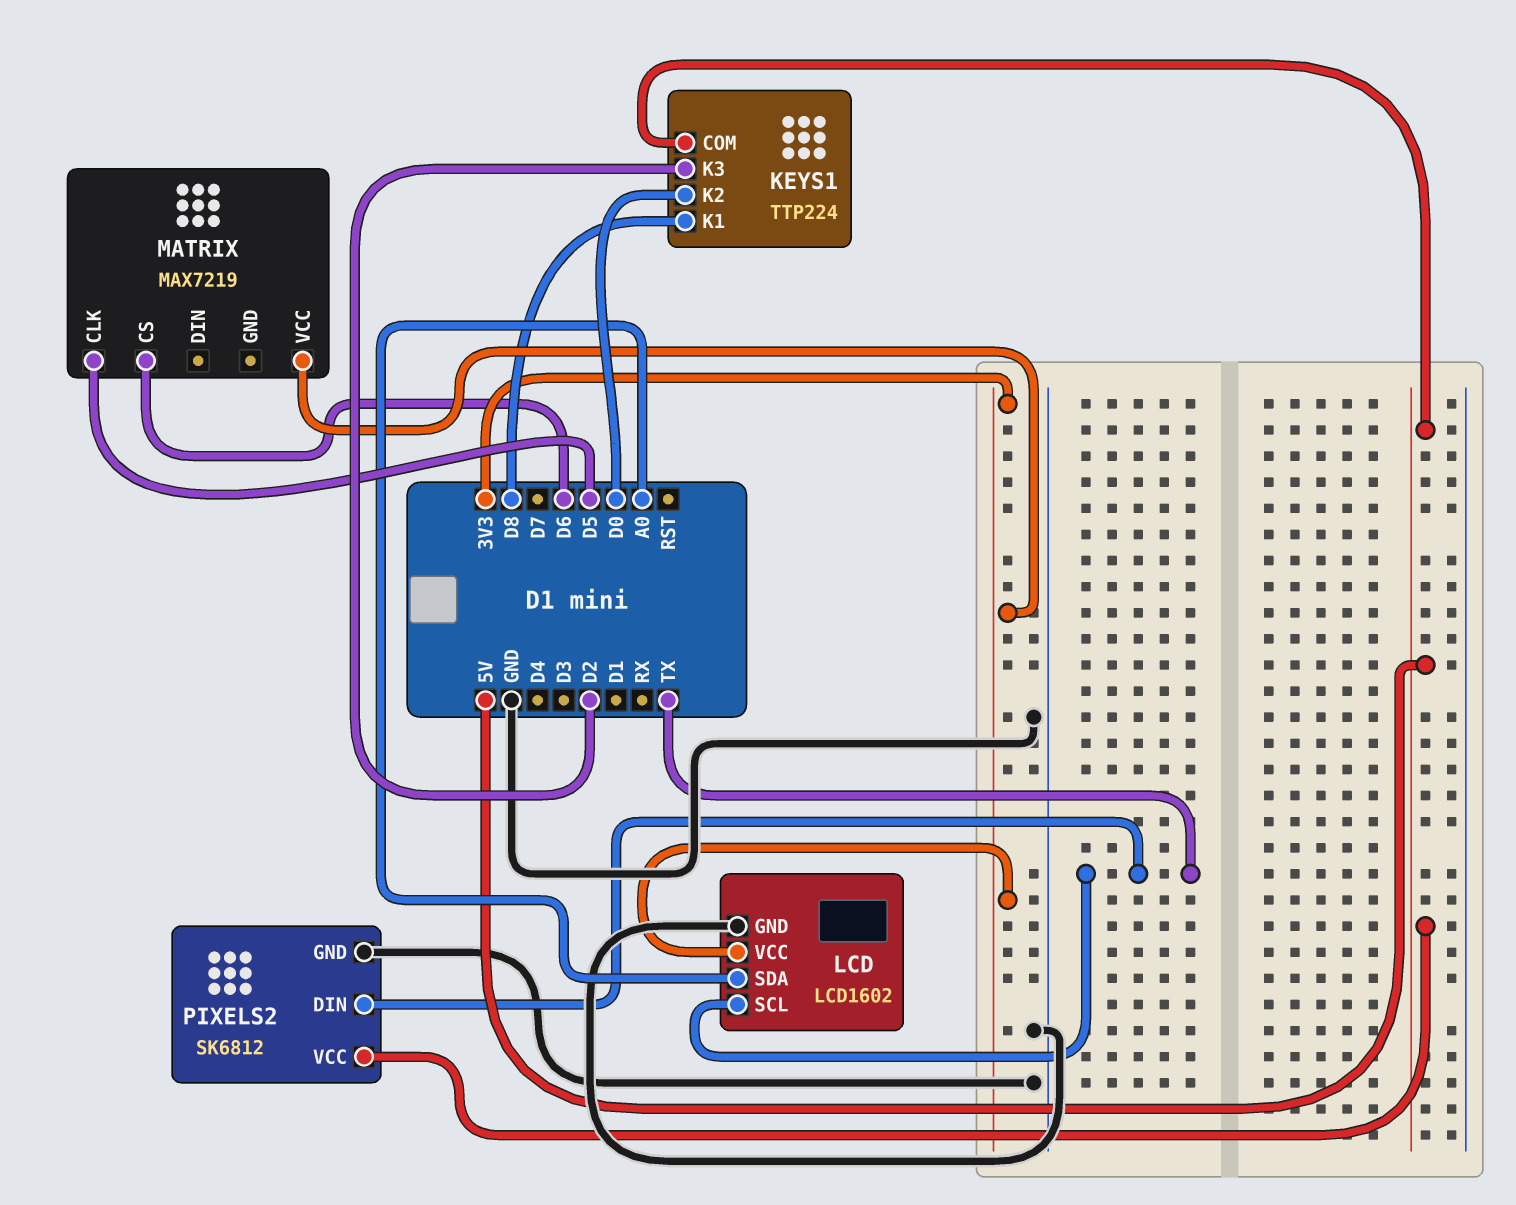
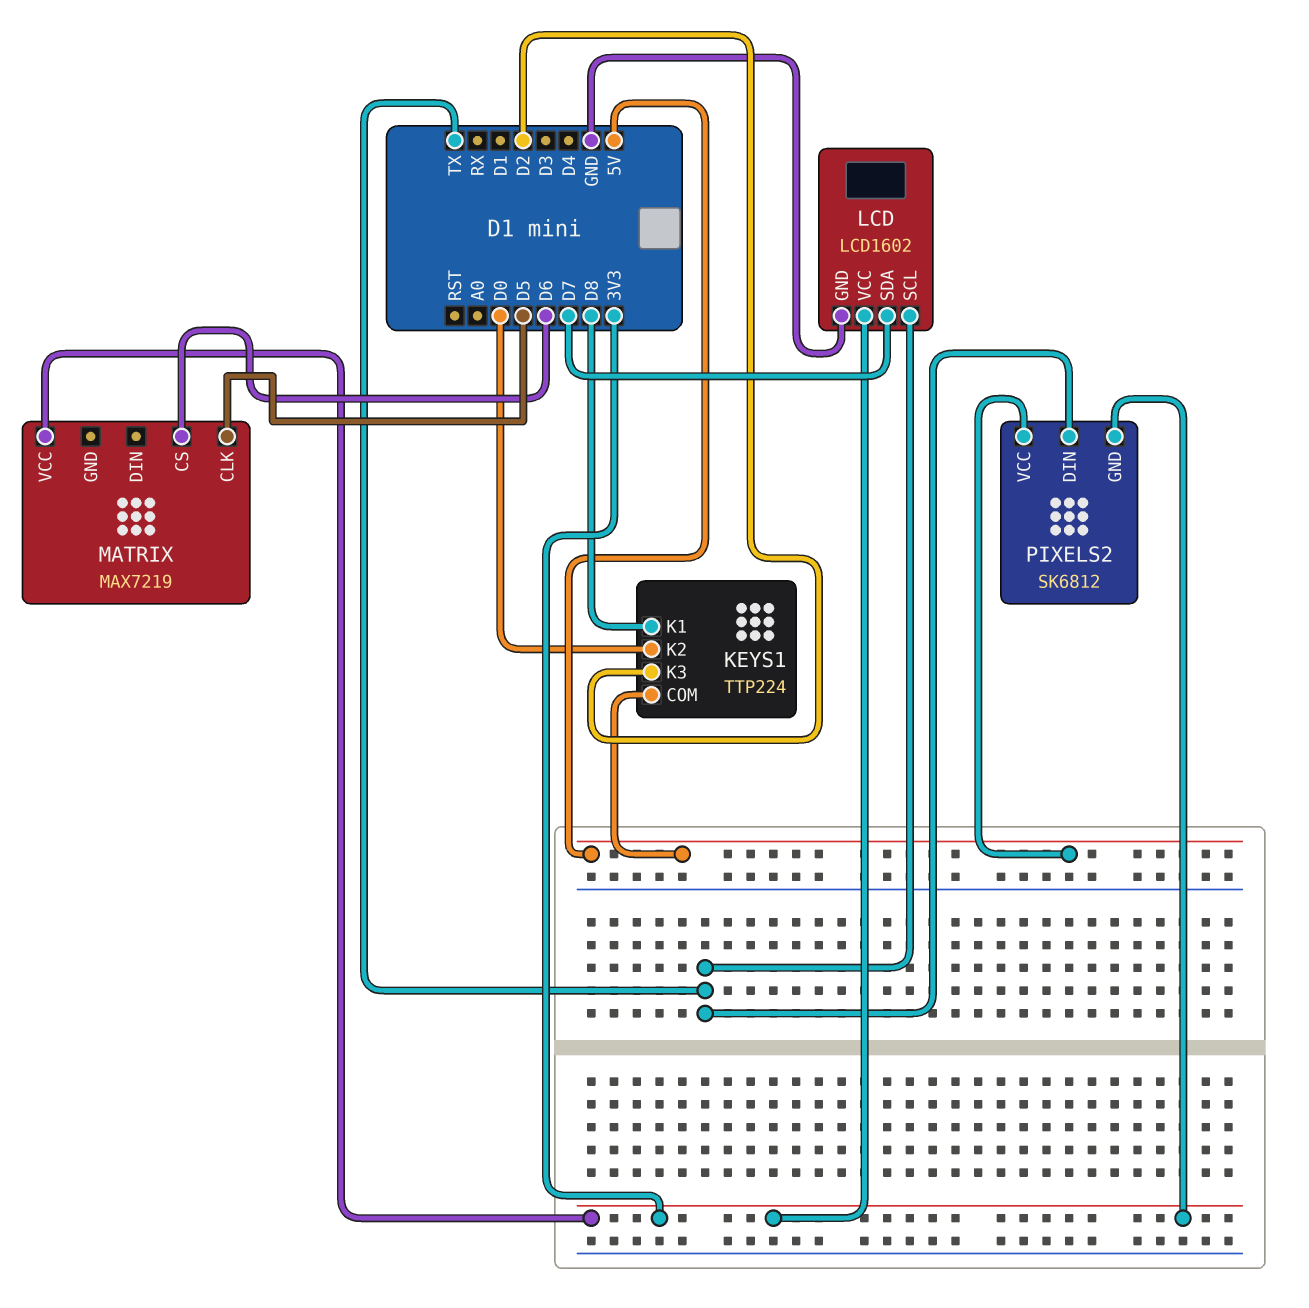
LCD pin SDA: A0 -> D7
PIXELS2 pin GND: GND -> 3V3

